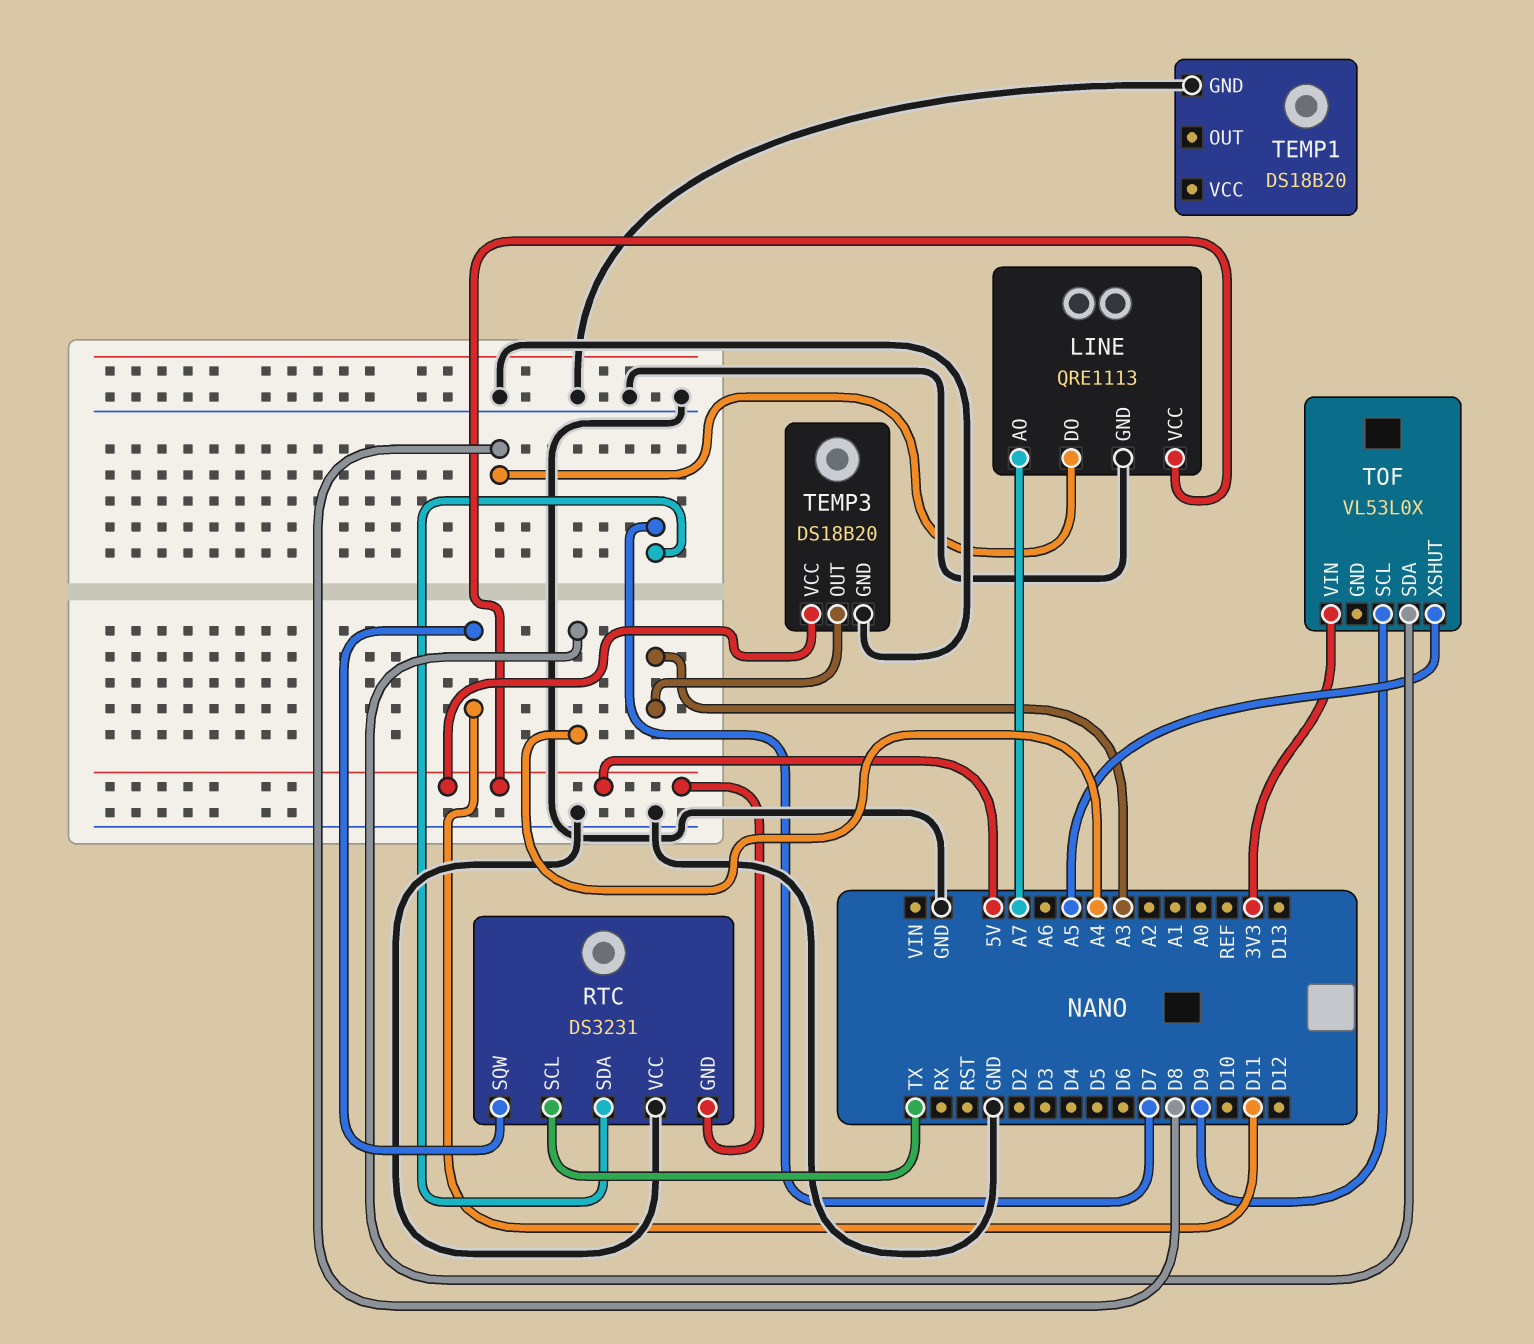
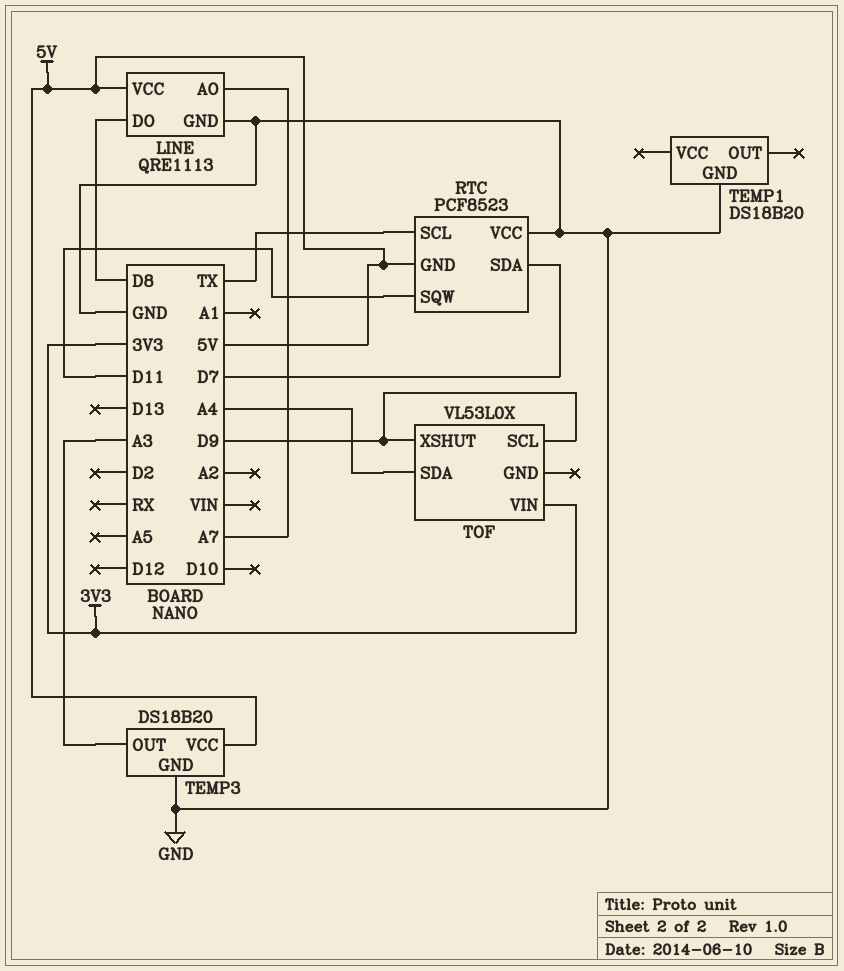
RTC: DS3231 -> PCF8523
TOF pin XSHUT: A5 -> D9

